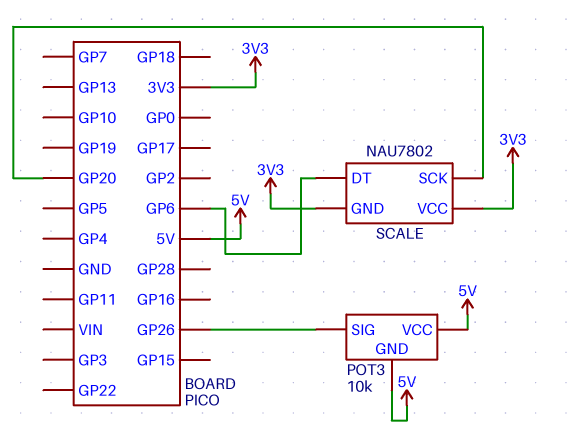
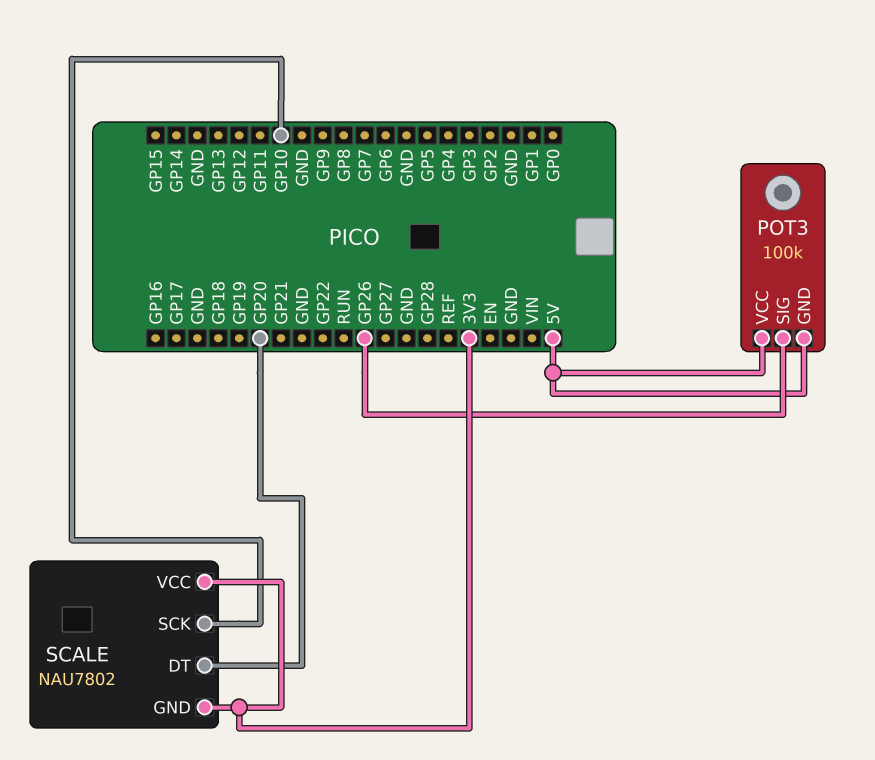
POT3: 10k -> 100k
SCALE pin DT: GP6 -> GP20
SCALE pin SCK: GP20 -> GP10

